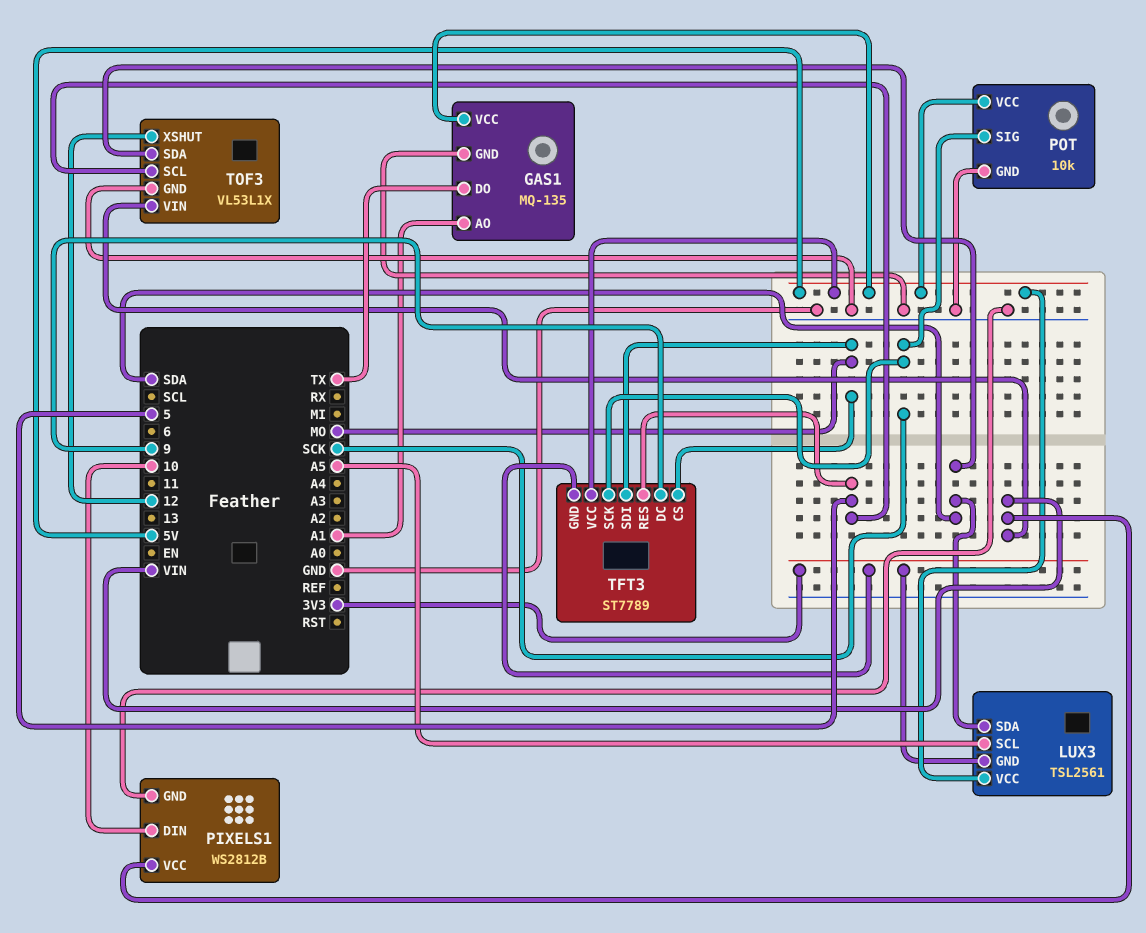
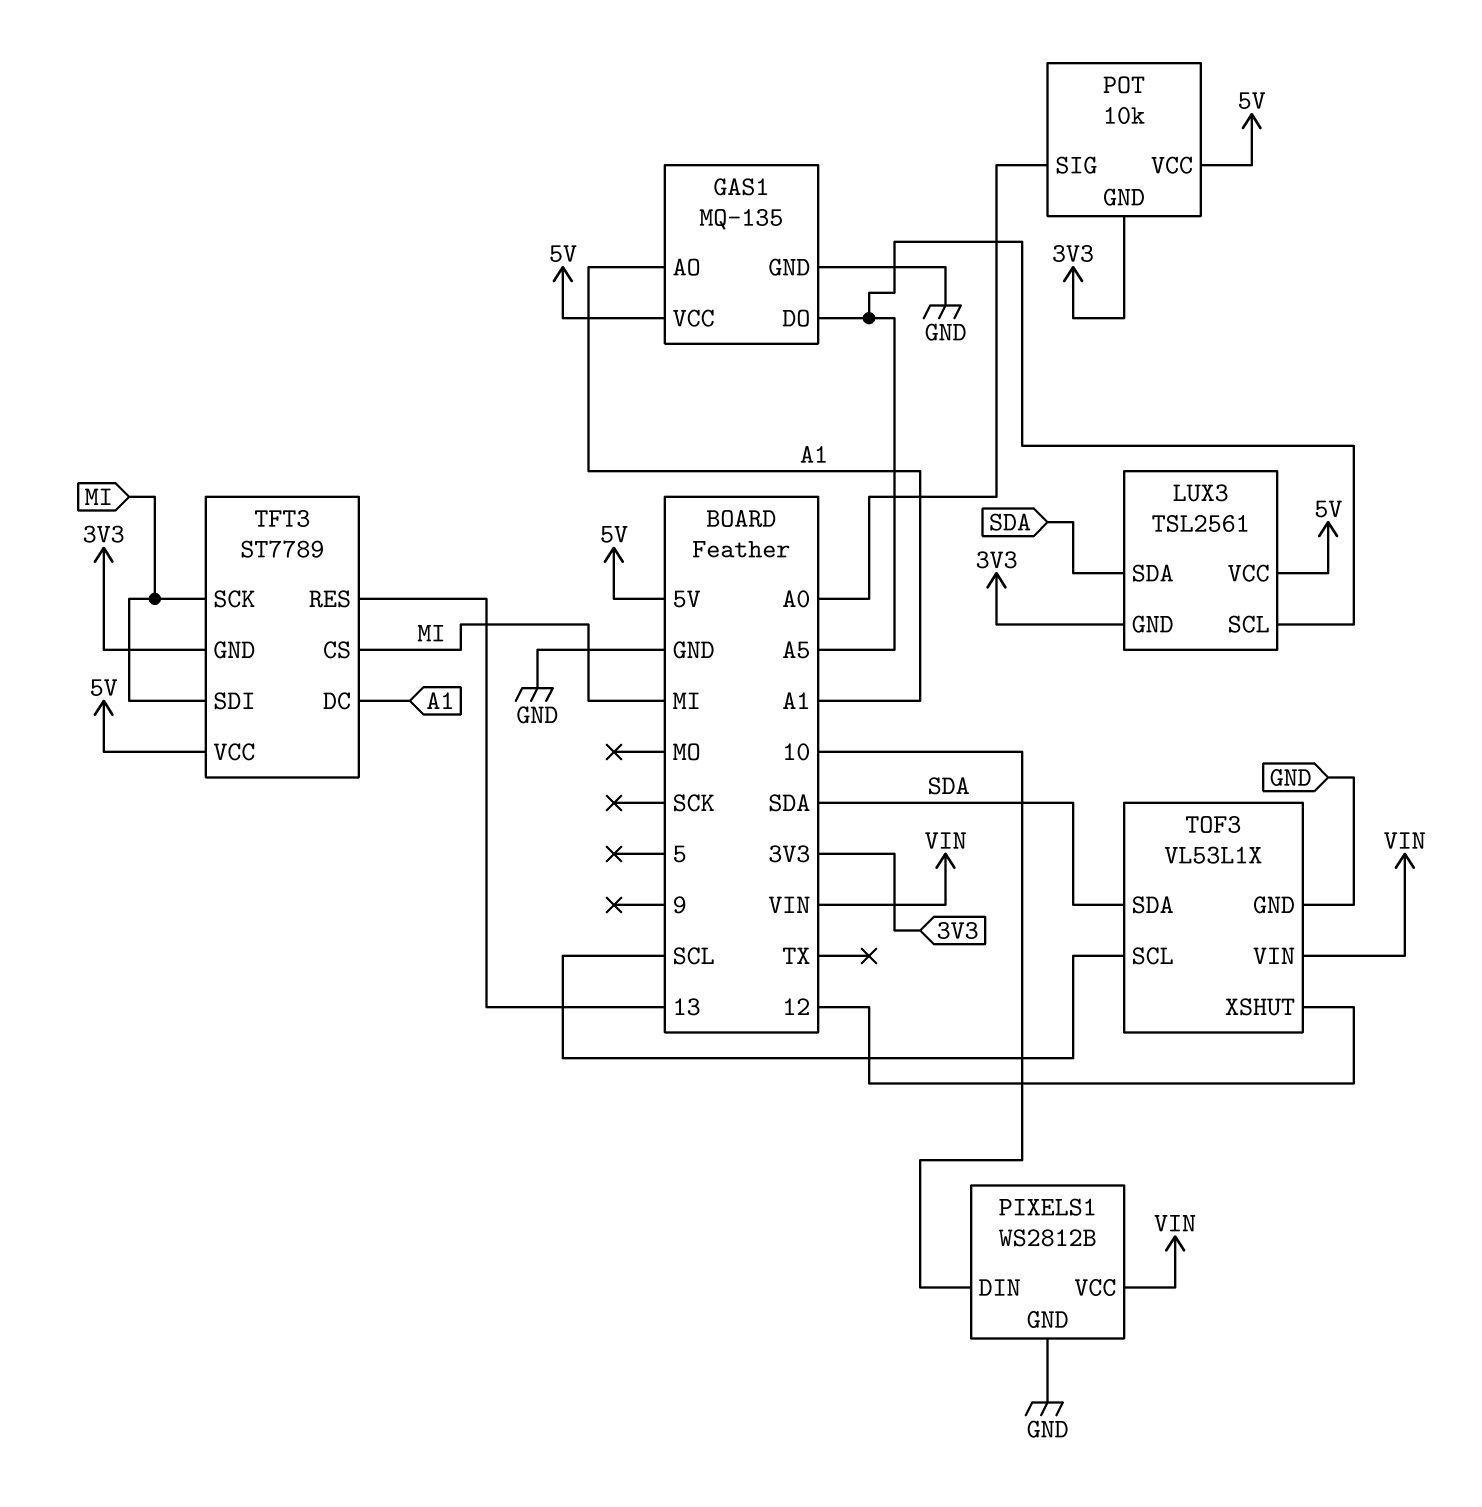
GAS1 pin DO: TX -> A5
POT pin GND: GND -> 3V3
POT pin SIG: SCK -> A0
TFT3 pin CS: MO -> MI
TFT3 pin DC: 9 -> A1
TFT3 pin RES: 5 -> 13
TFT3 pin SCK: SCK -> MI
TFT3 pin SDI: MO -> MI
TOF3 pin SCL: 5 -> SCL

